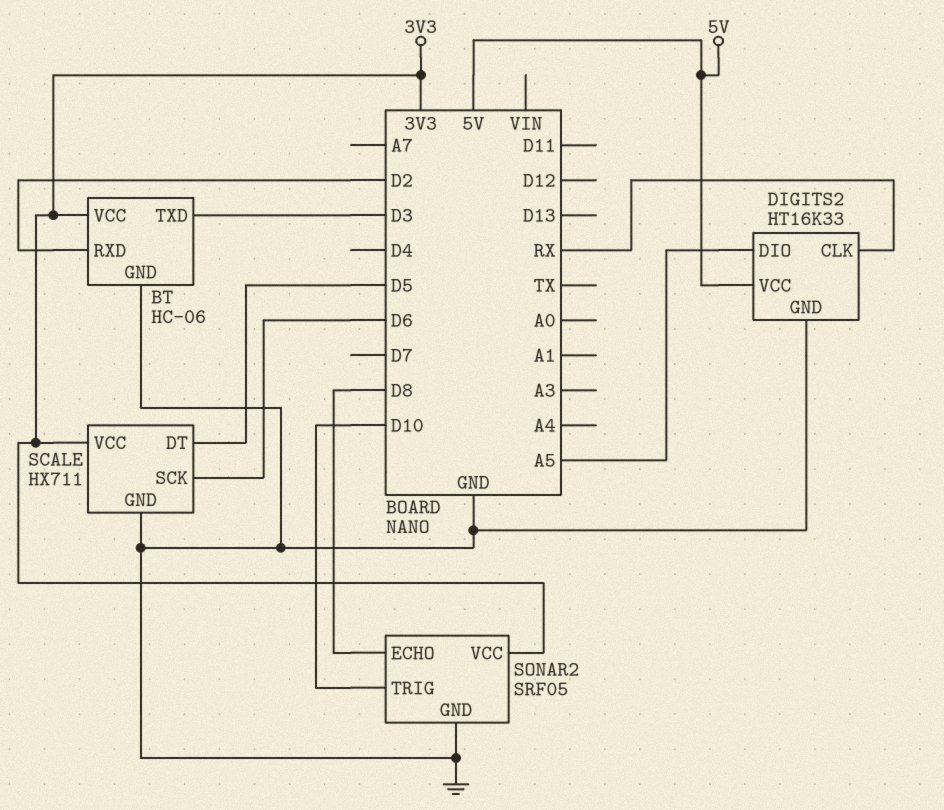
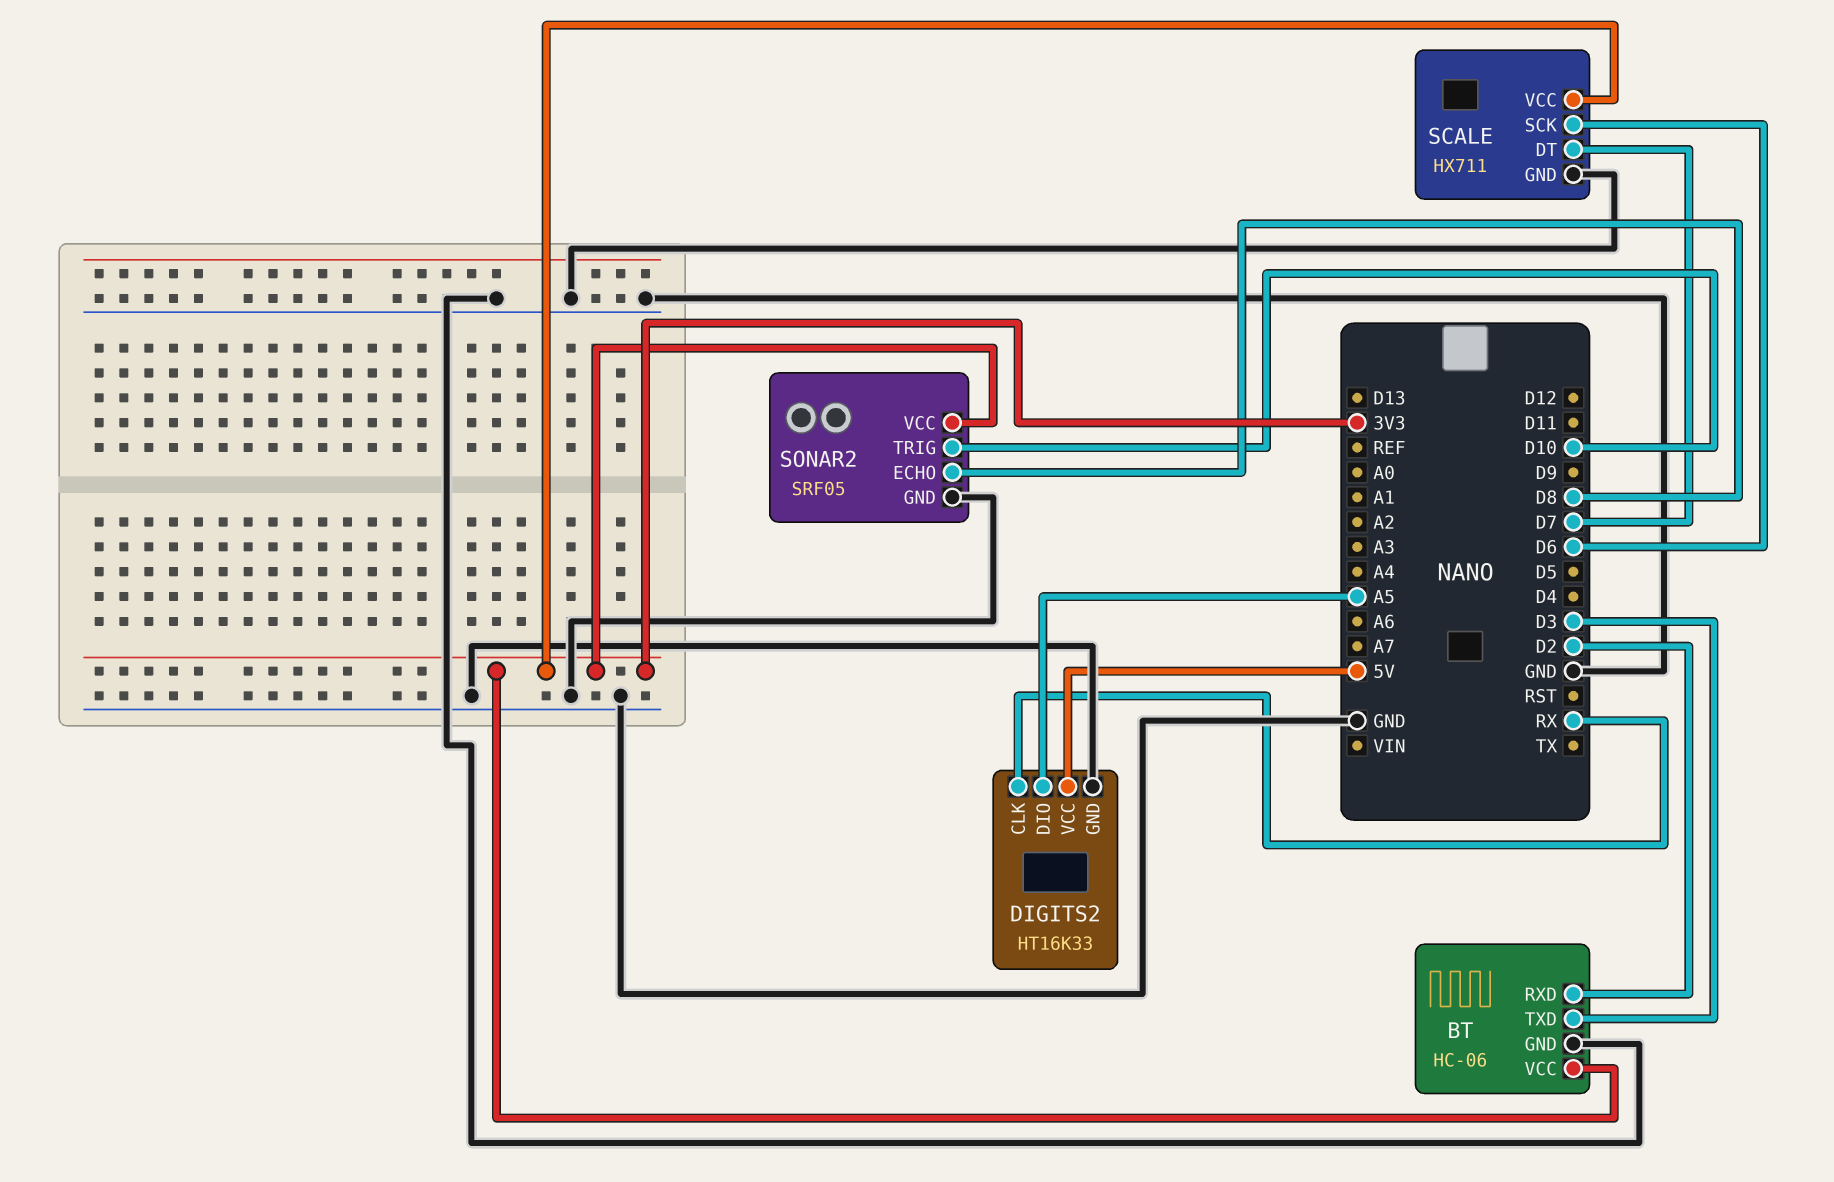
SCALE pin DT: D5 -> D7

